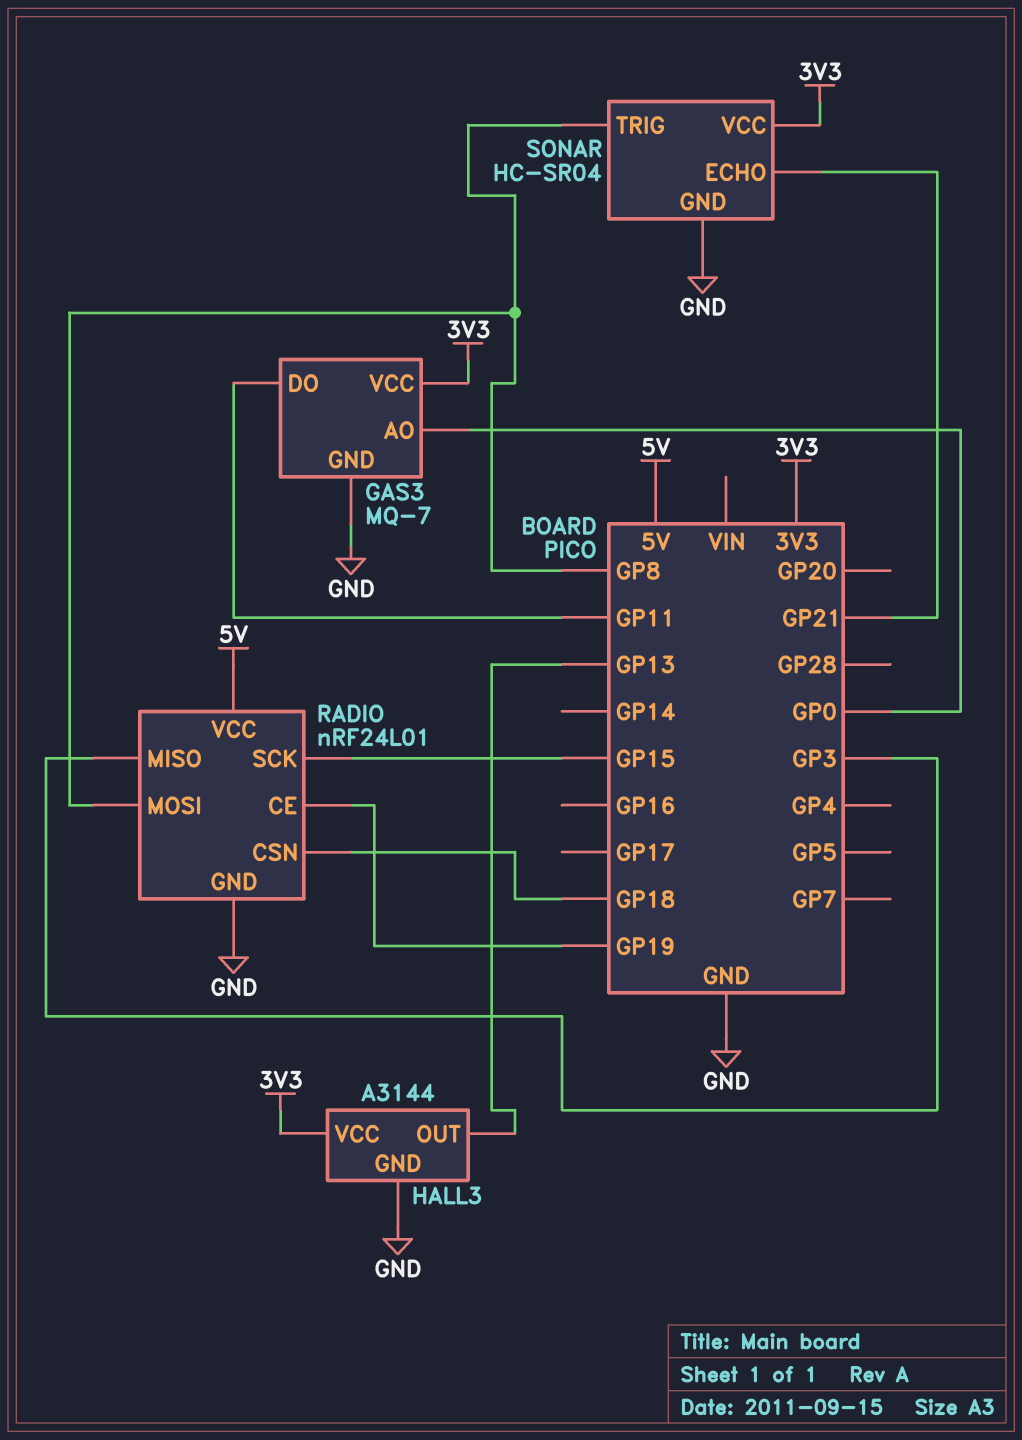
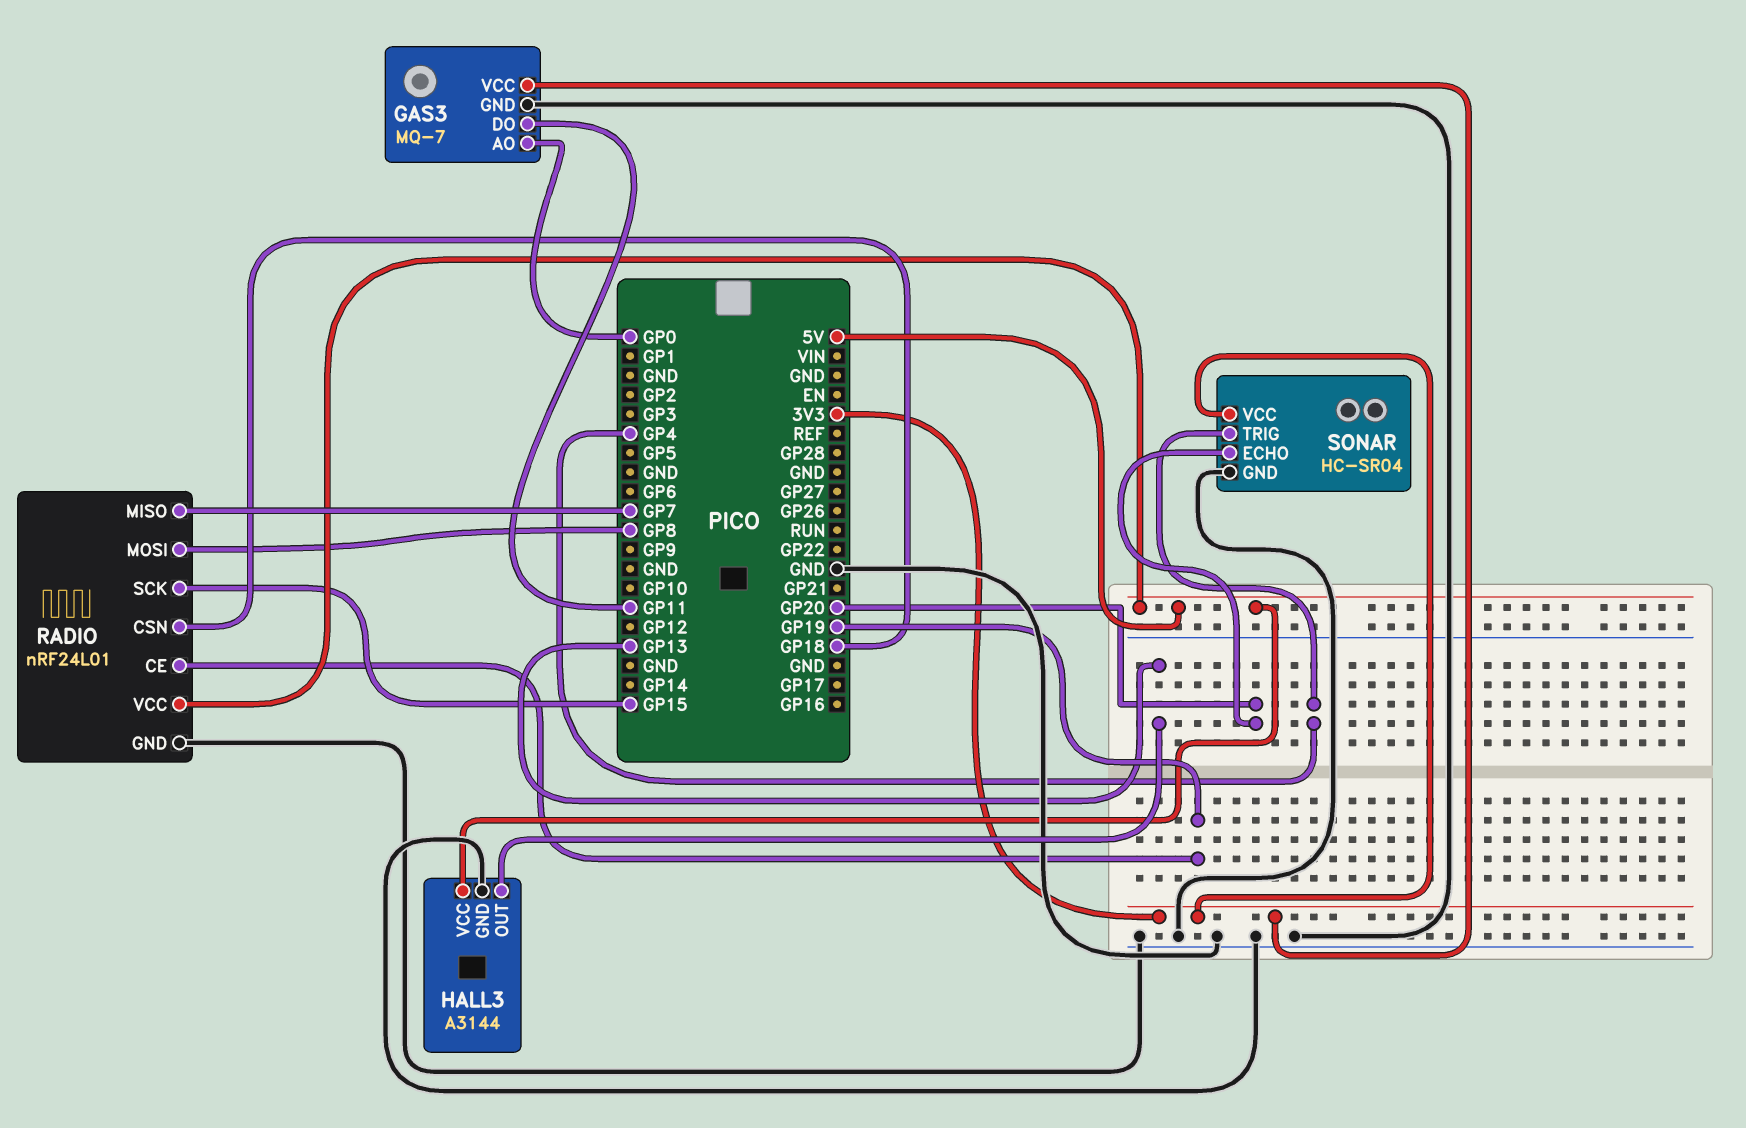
HALL3 pin VCC: 3V3 -> 5V
RADIO pin MISO: GP3 -> GP7
SONAR pin ECHO: GP21 -> GP20
SONAR pin TRIG: GP8 -> GP4

